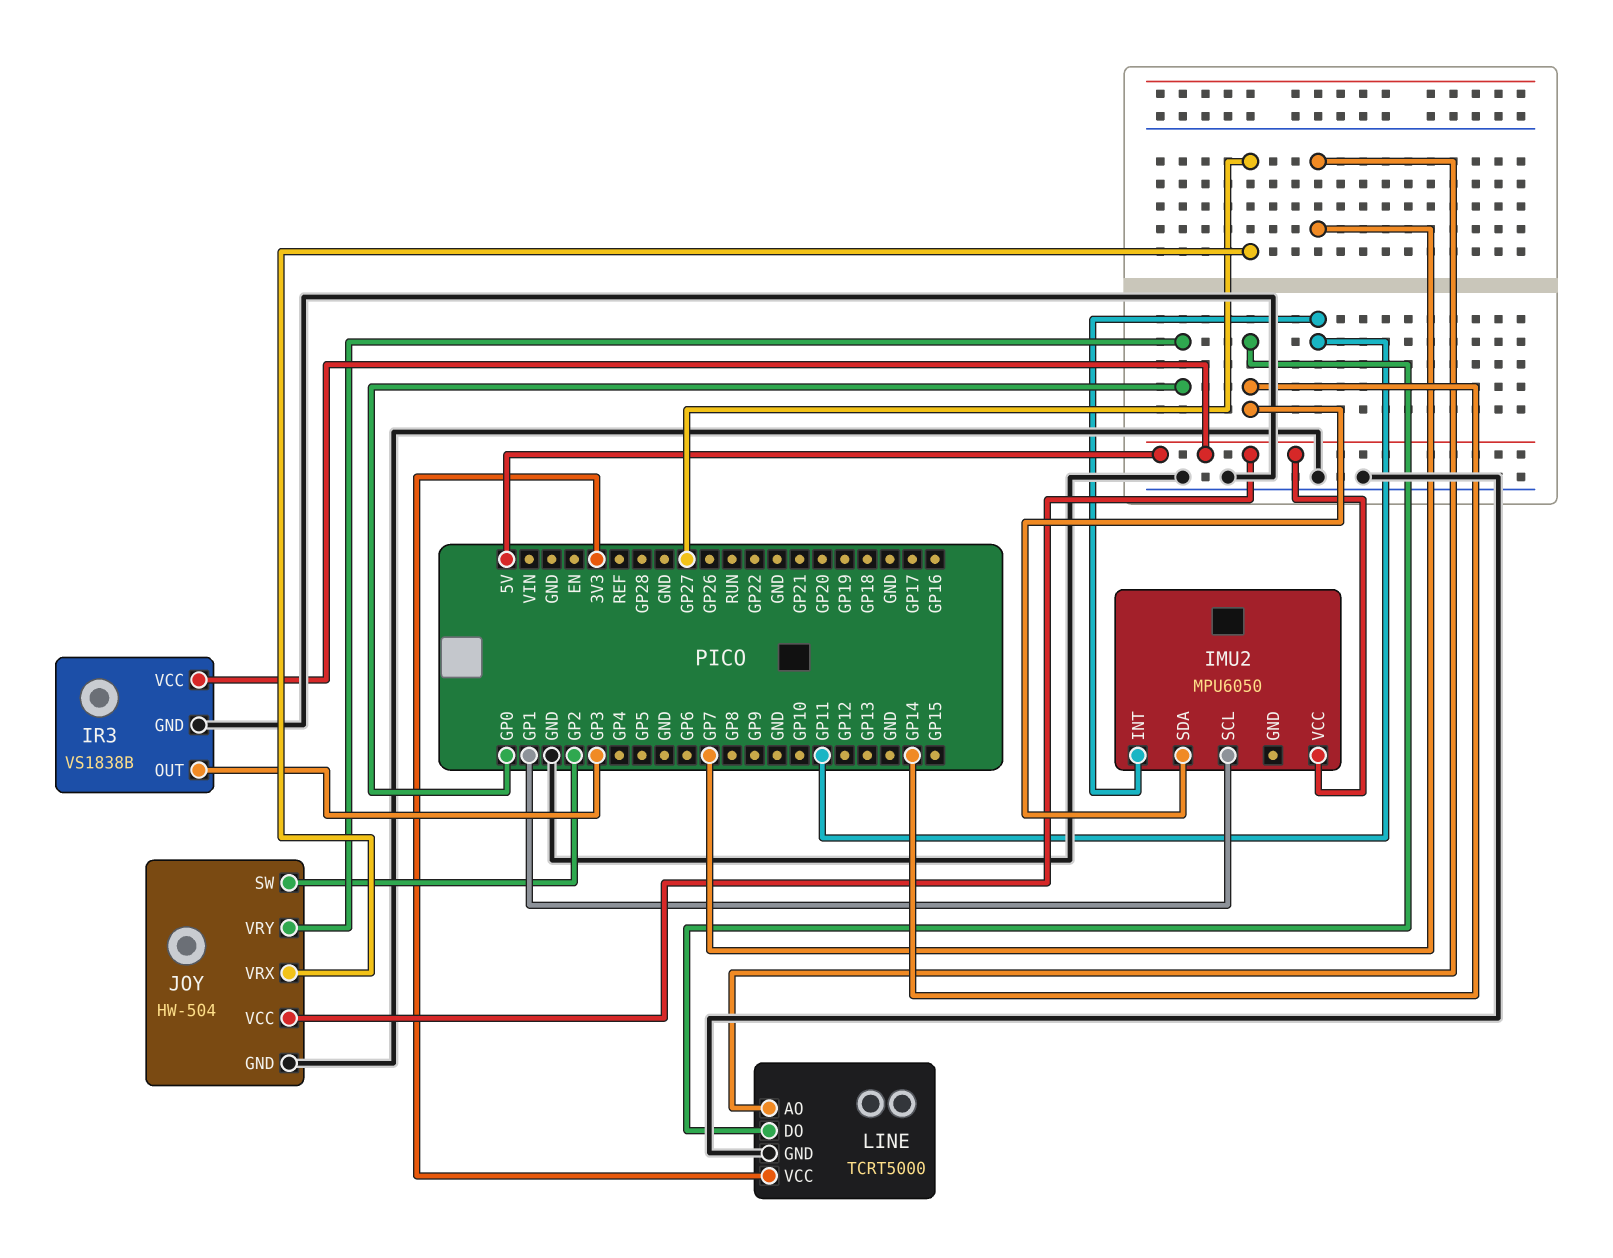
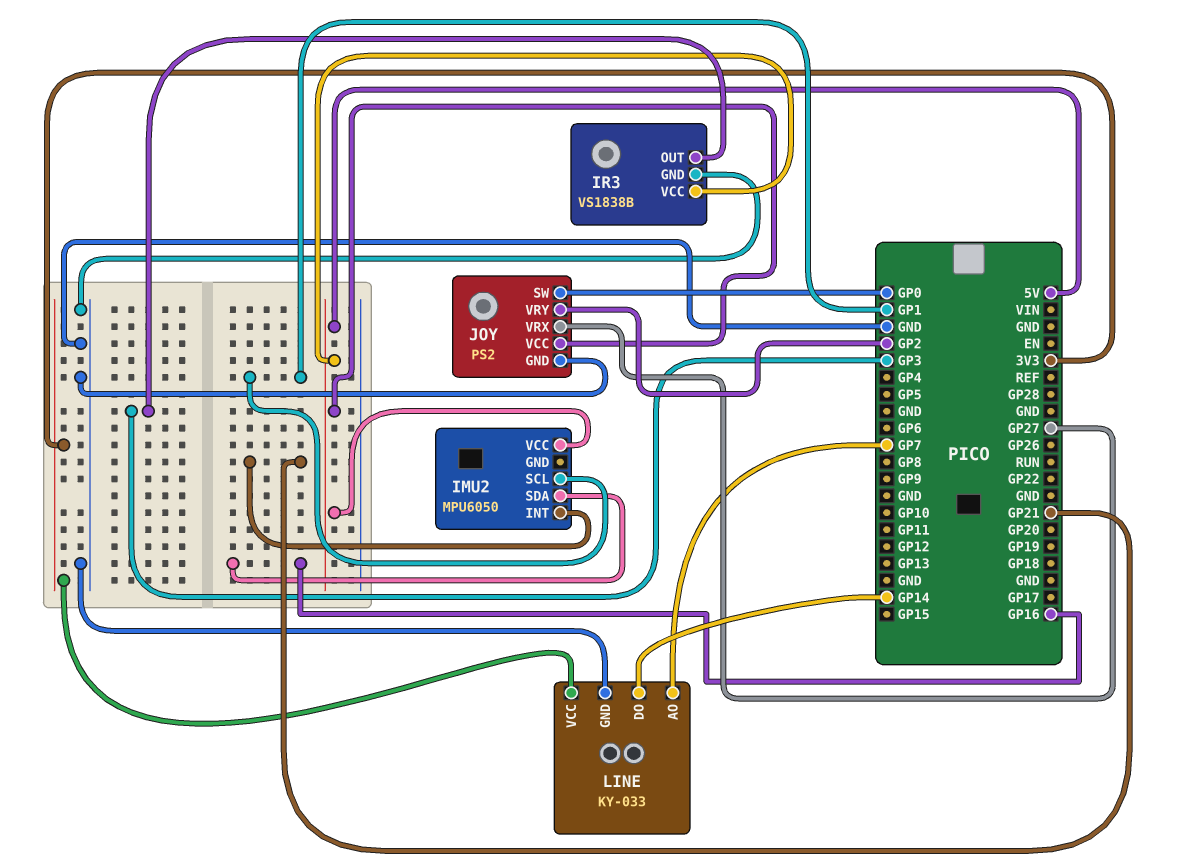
IMU2 pin INT: GP11 -> GP21
IMU2 pin SDA: GP14 -> GP16
JOY: HW-504 -> PS2
JOY pin SW: GP2 -> GP0
JOY pin VRY: GP0 -> GP2
LINE: TCRT5000 -> KY-033

